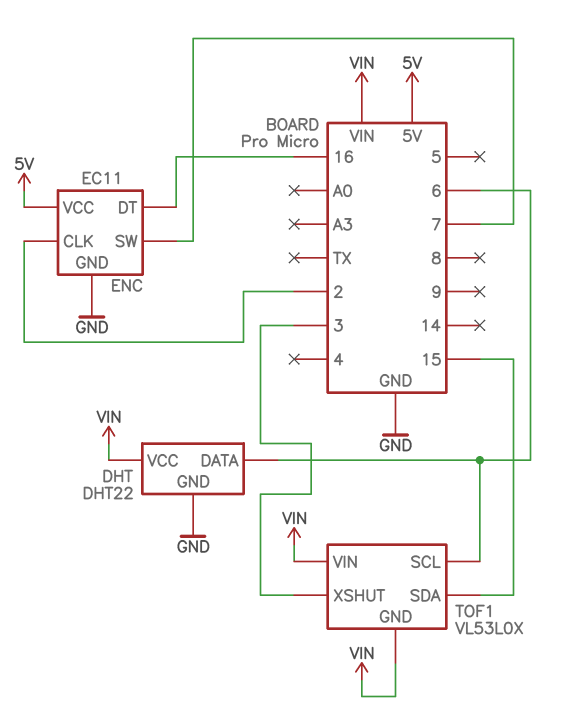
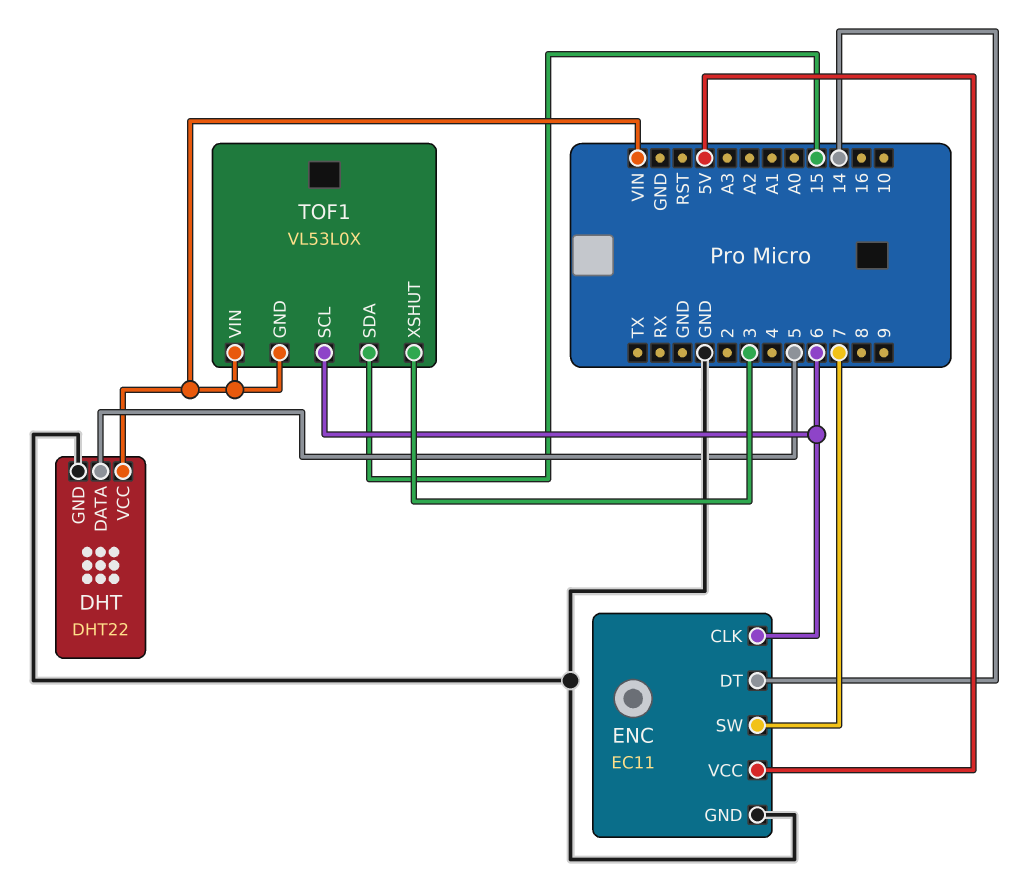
DHT pin DATA: 6 -> 5
ENC pin CLK: 2 -> 6
ENC pin DT: 16 -> 14

